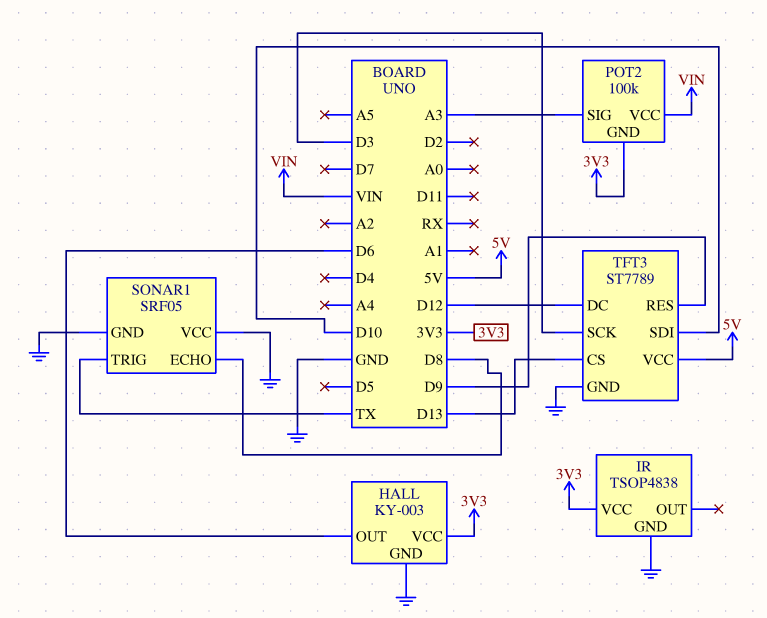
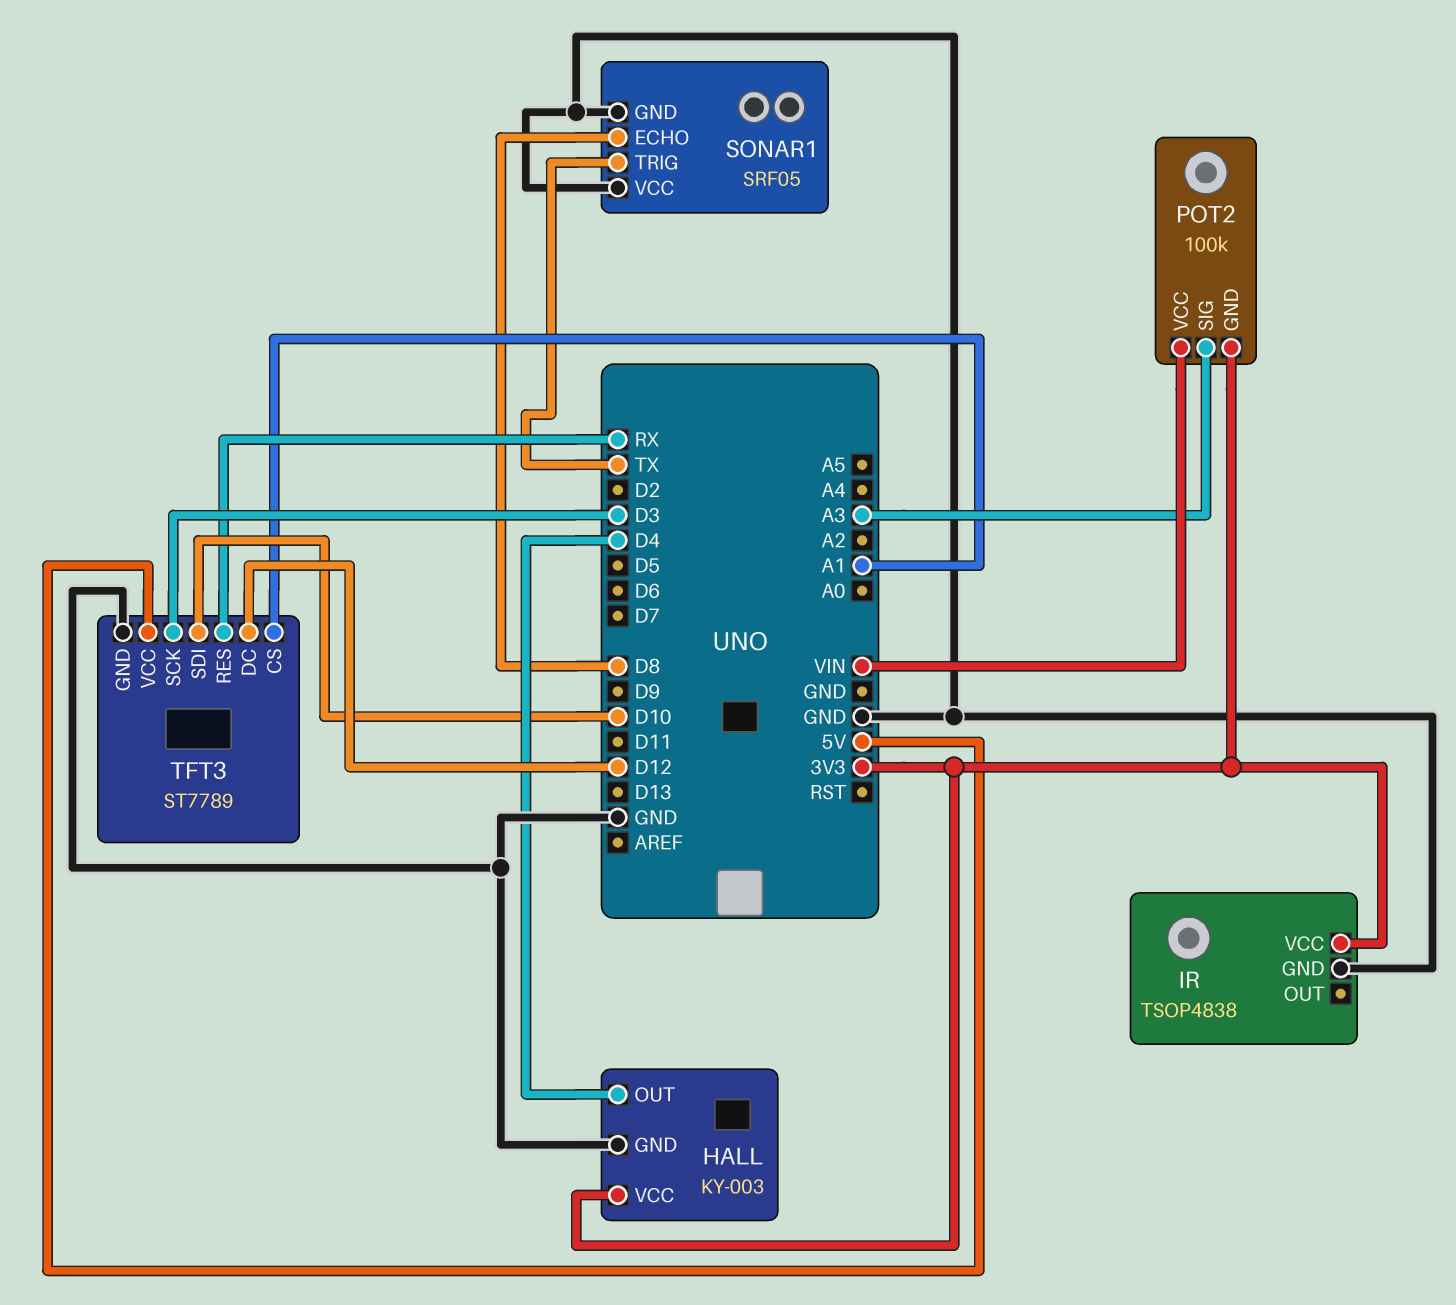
HALL pin OUT: D6 -> D4
TFT3 pin CS: D13 -> A1
TFT3 pin RES: D9 -> RX

